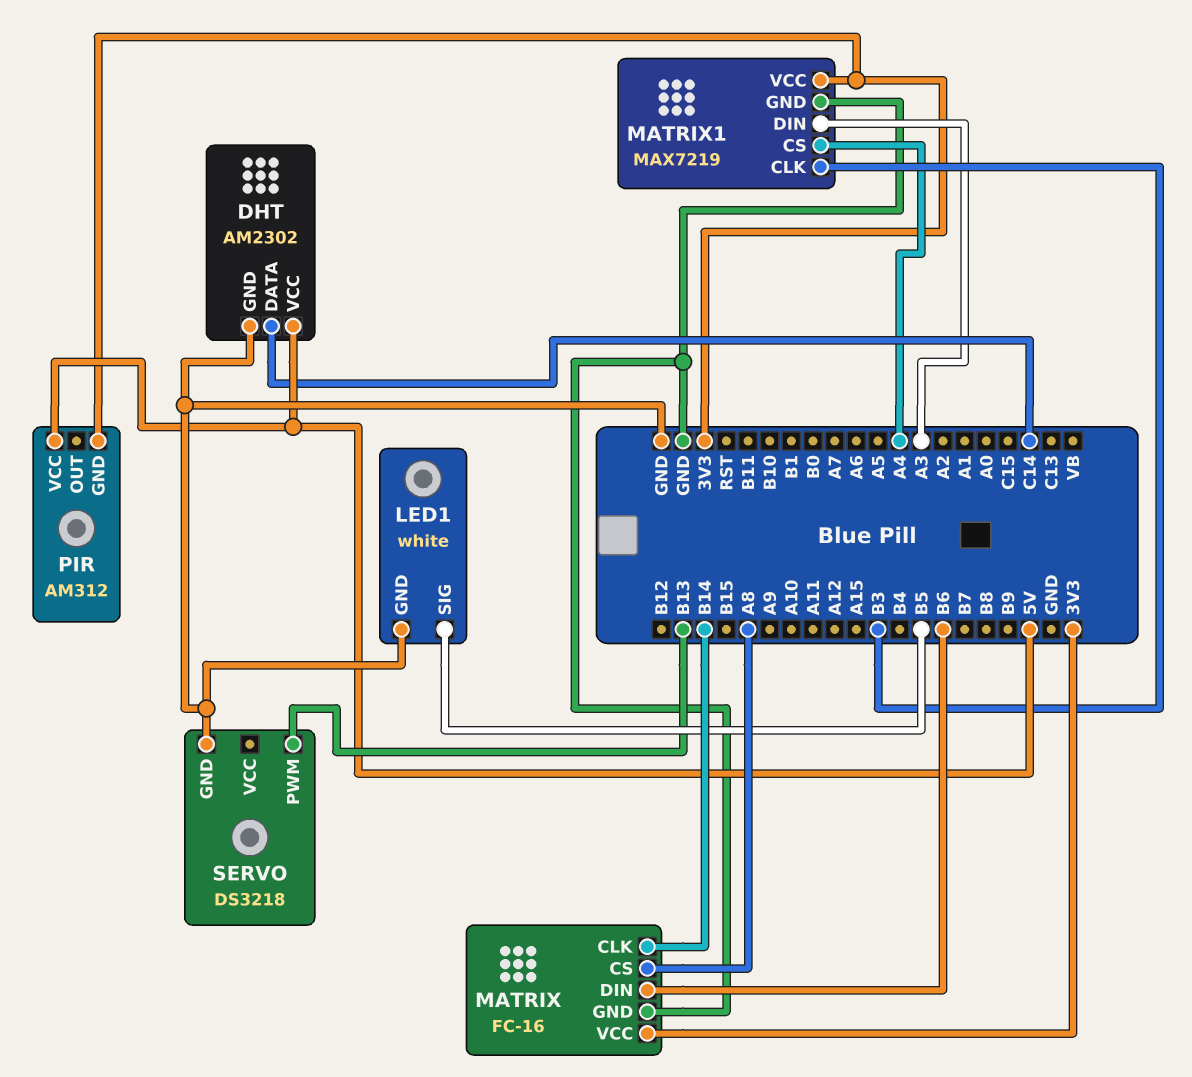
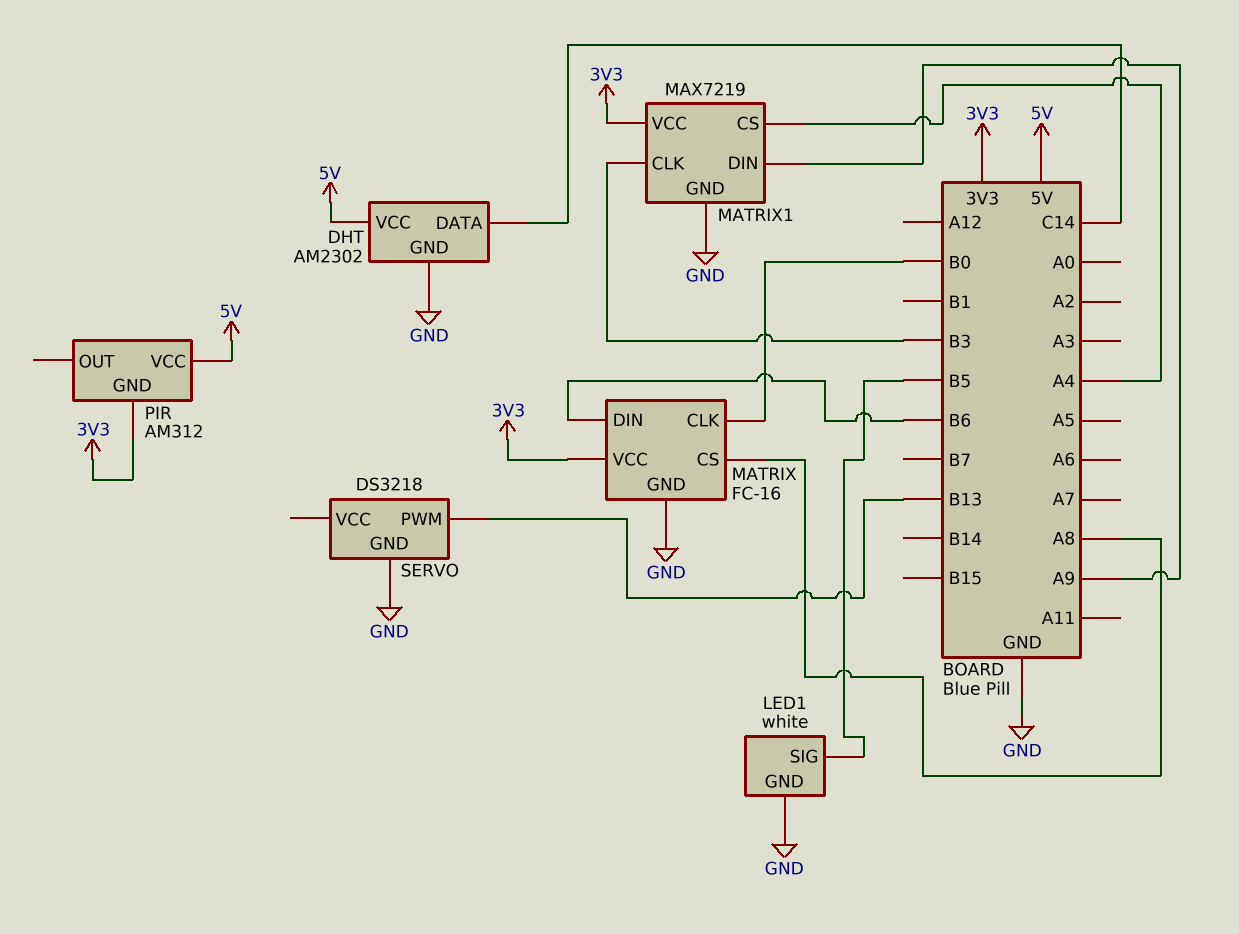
MATRIX pin CLK: B14 -> B0
MATRIX1 pin DIN: A3 -> A9

